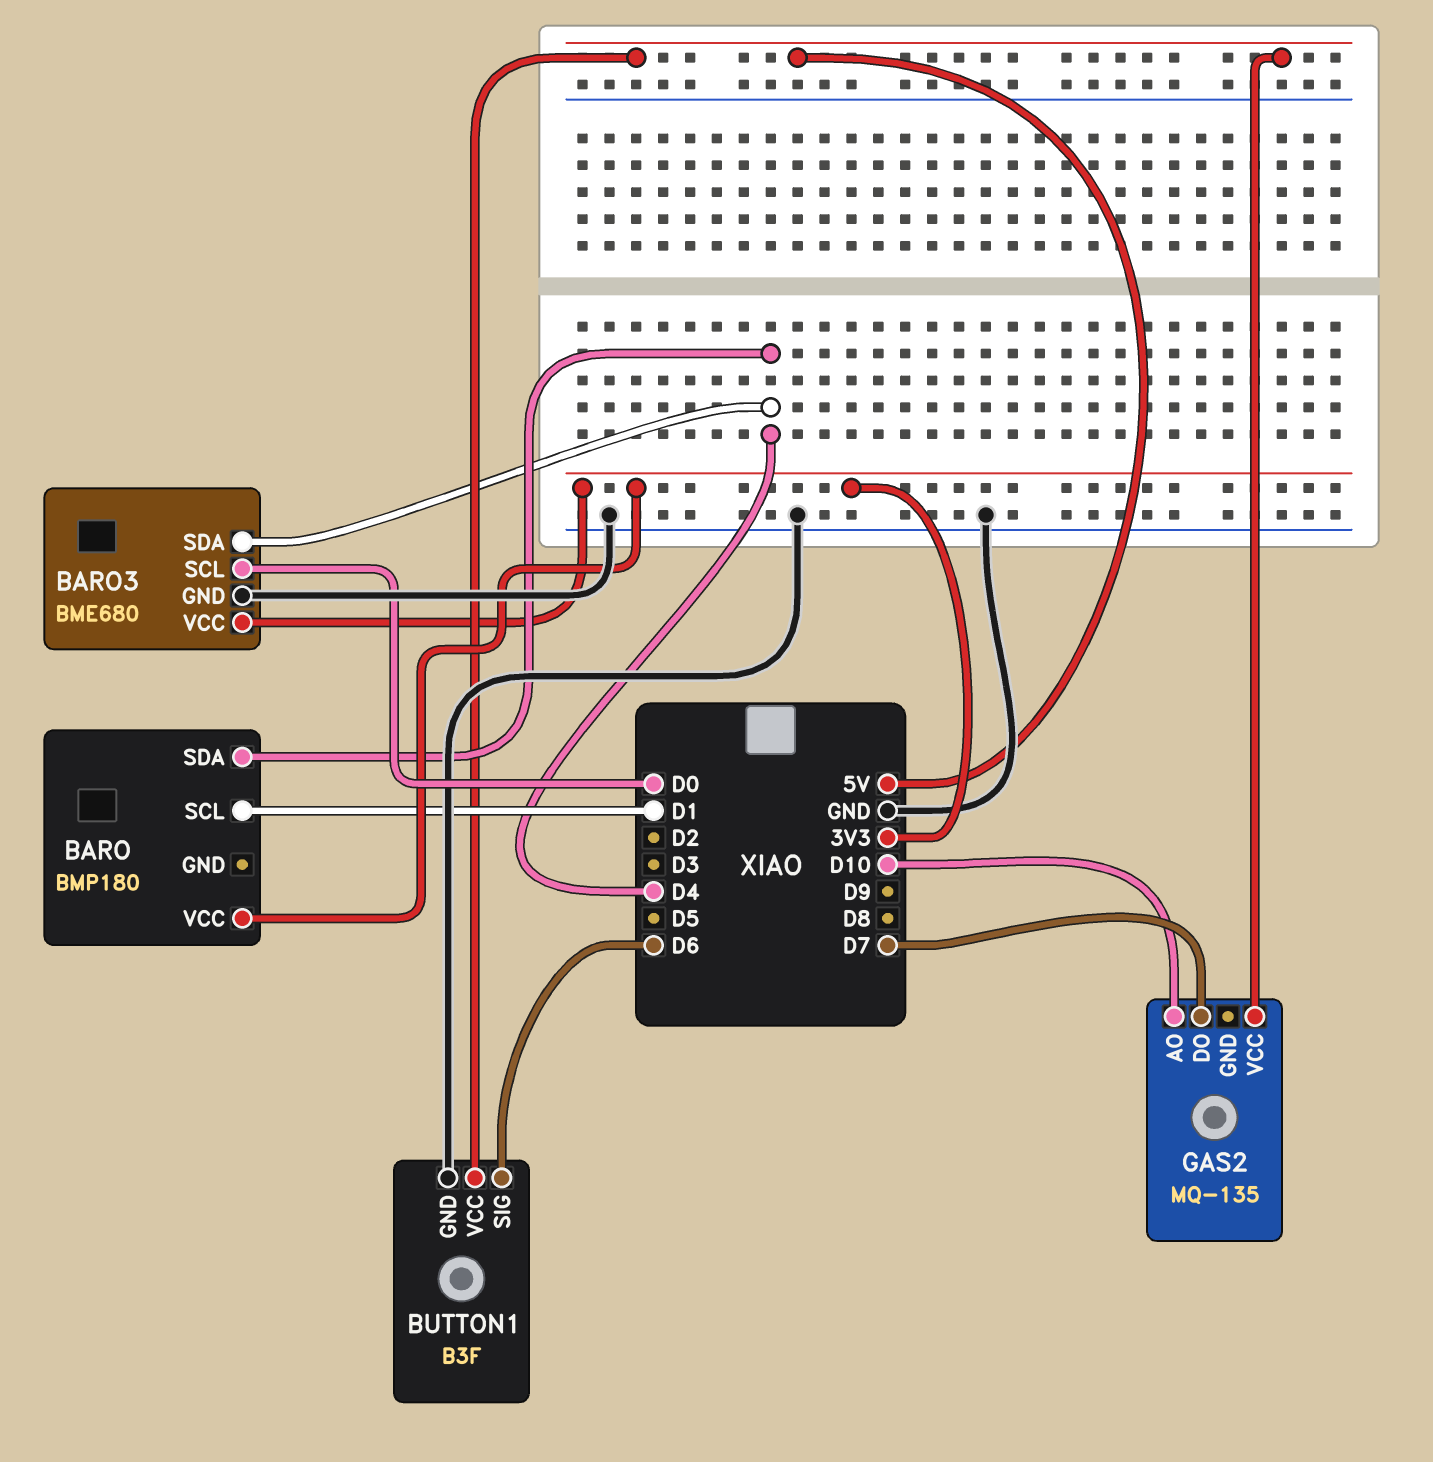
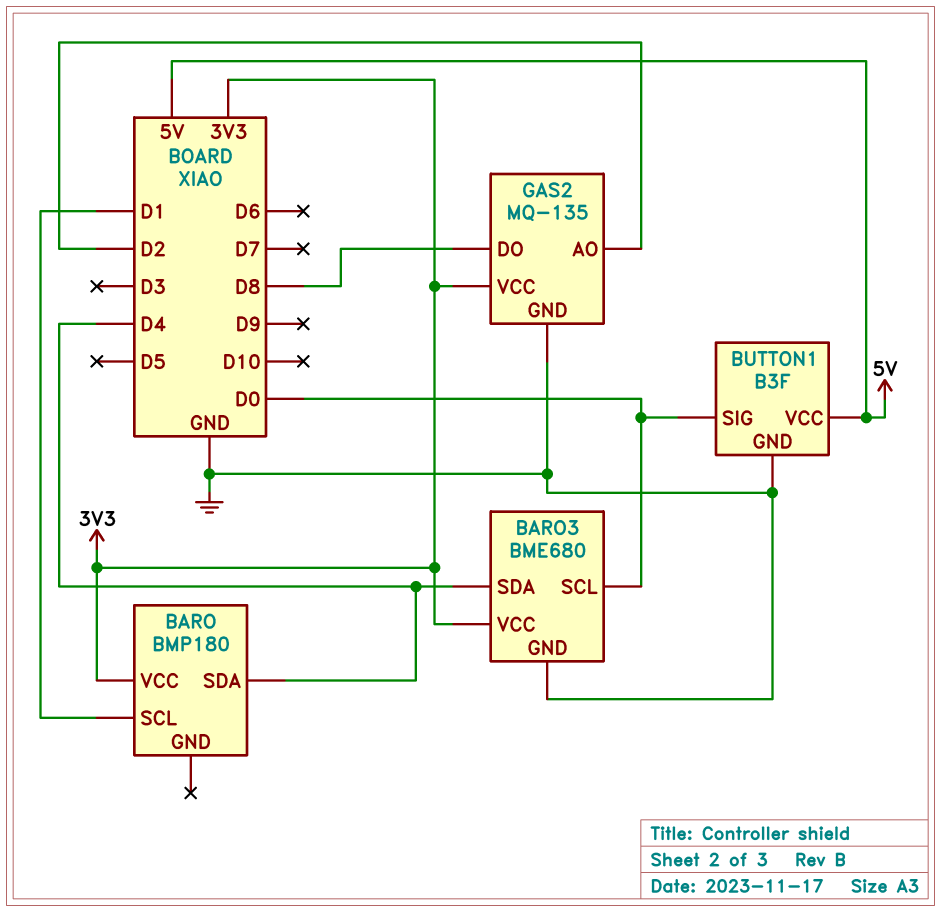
BUTTON1 pin SIG: D6 -> D0
GAS2 pin AO: D10 -> D2
GAS2 pin DO: D7 -> D8
GAS2 pin GND: none -> GND
GAS2 pin VCC: 5V -> 3V3

